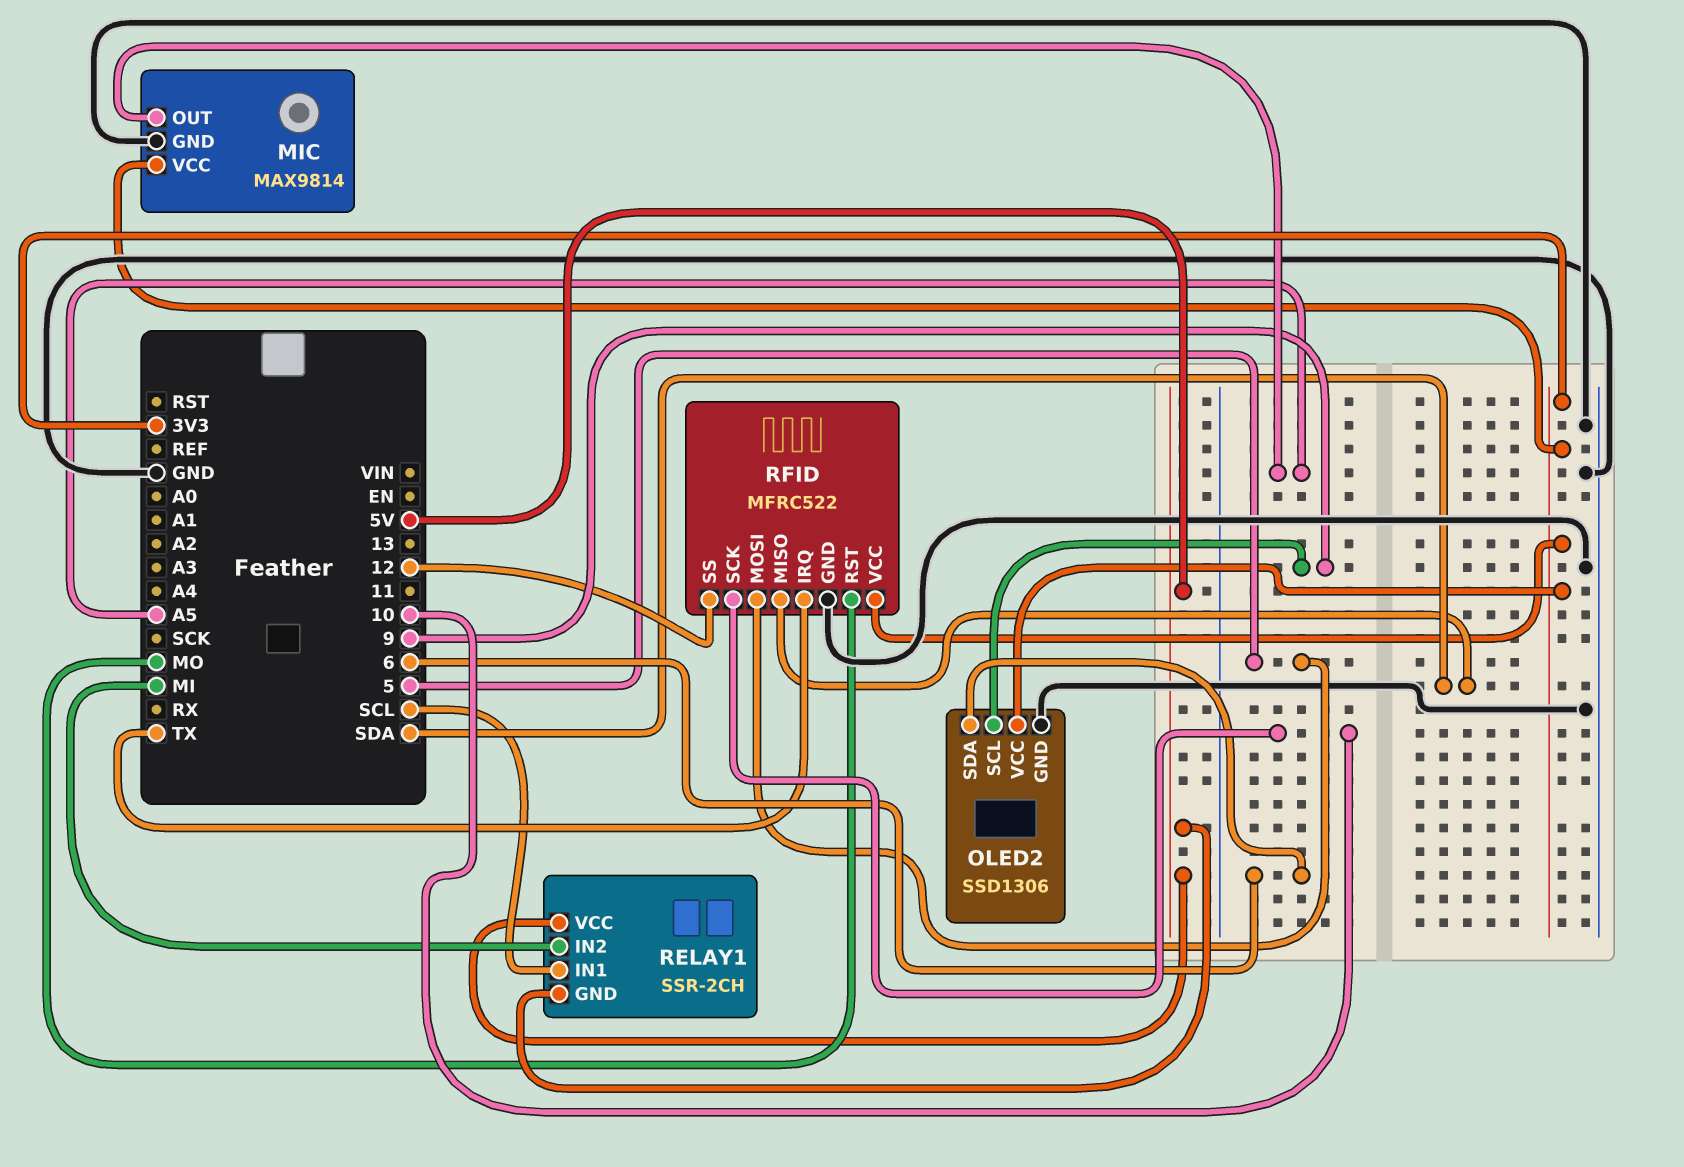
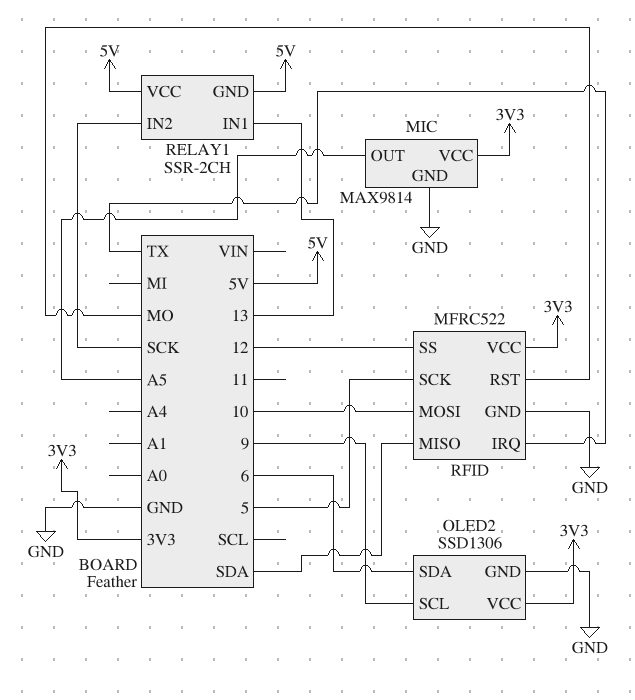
RELAY1 pin IN1: SCL -> 13
RELAY1 pin IN2: MI -> SCK
RFID pin MOSI: 5 -> 10
RFID pin SCK: 10 -> 5

